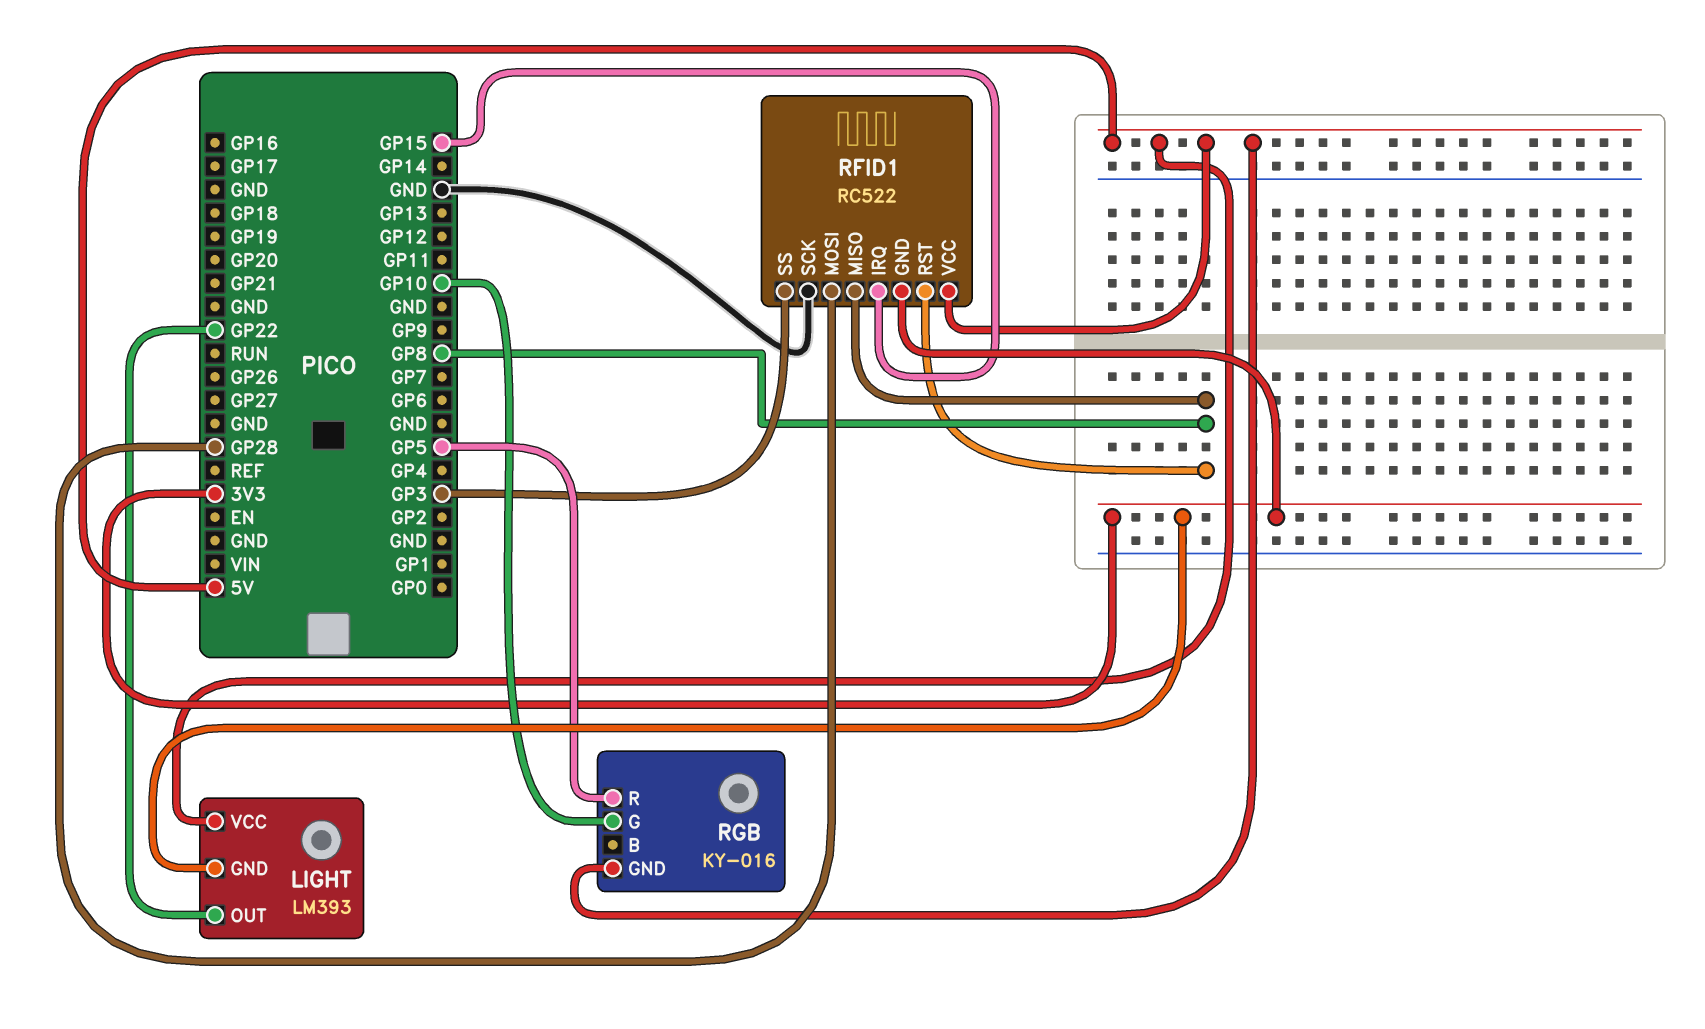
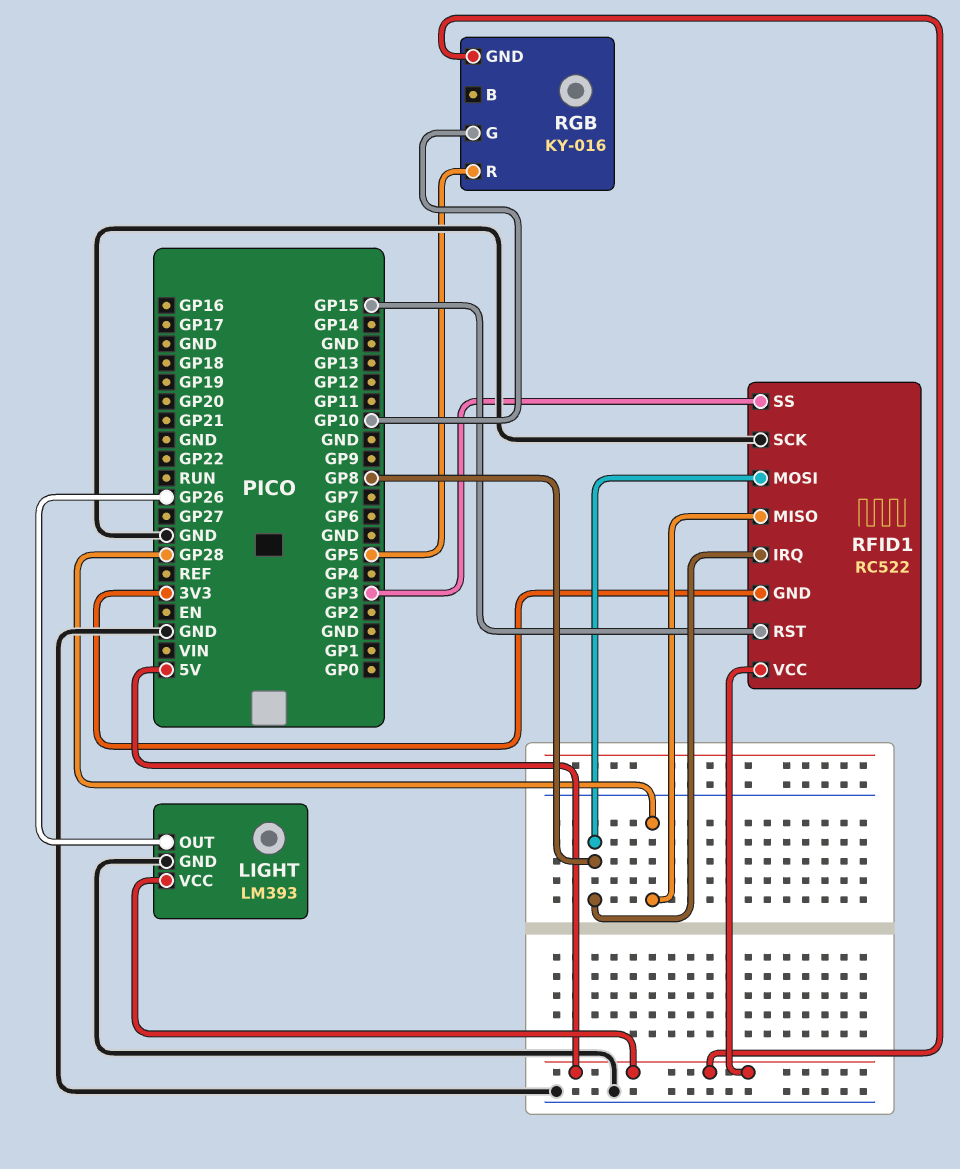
LIGHT pin GND: 3V3 -> GND
LIGHT pin OUT: GP22 -> GP26
RFID1 pin IRQ: GP15 -> GP8
RFID1 pin MISO: GP8 -> GP28
RFID1 pin MOSI: GP28 -> GP8
RFID1 pin RST: GP8 -> GP15

